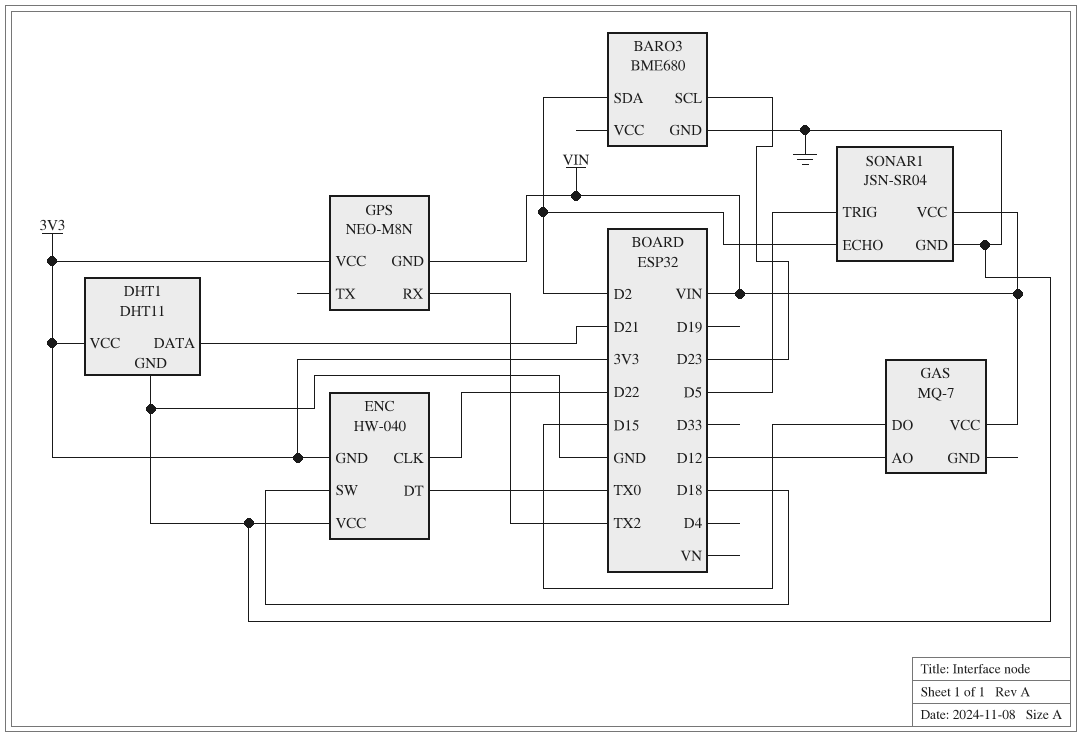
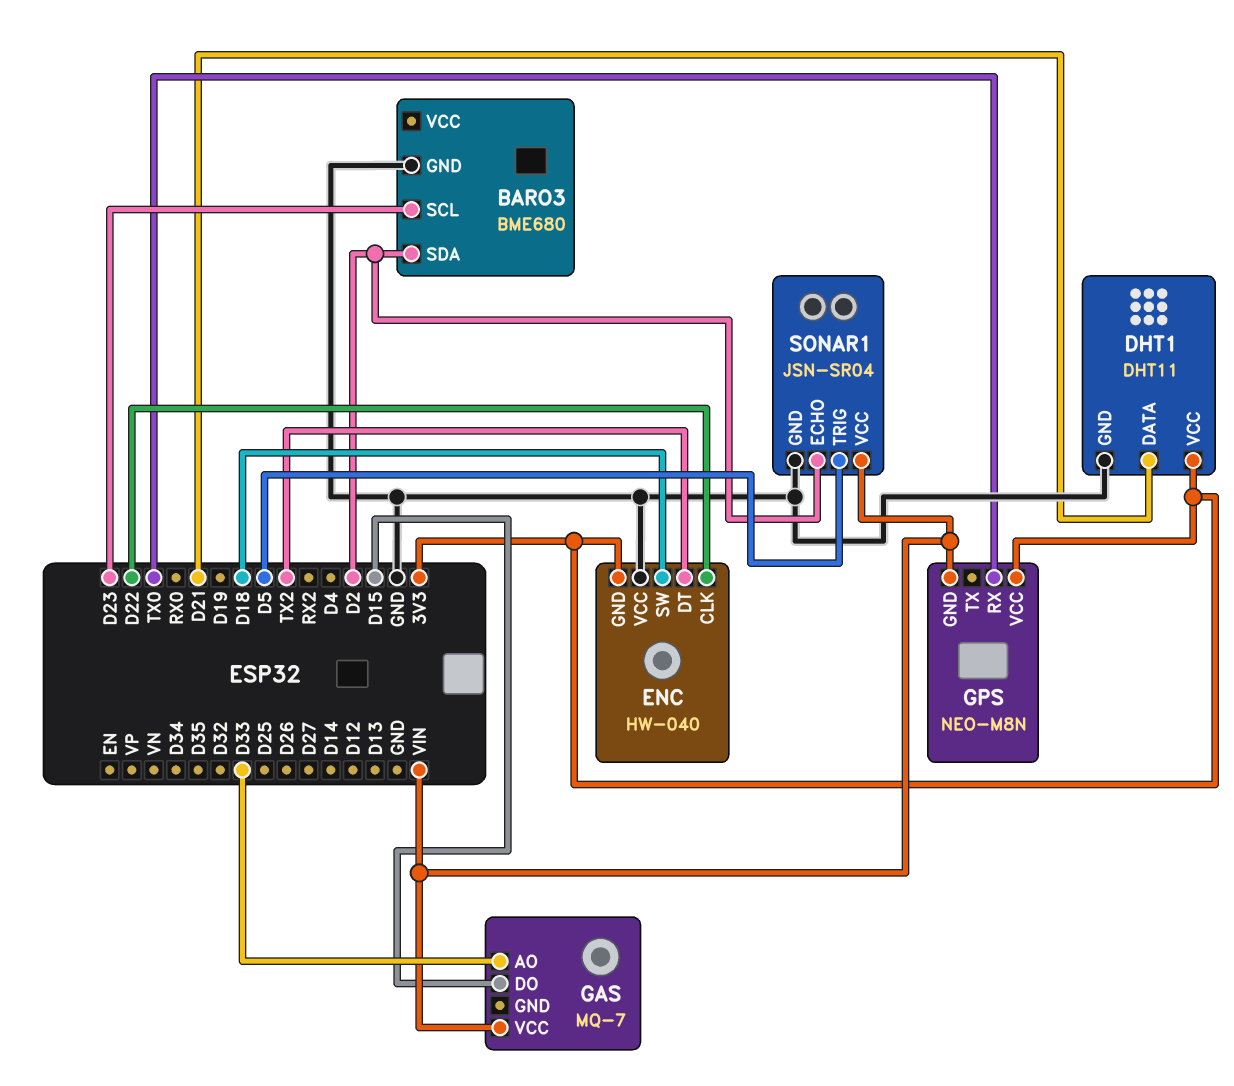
ENC pin DT: TX0 -> TX2
GAS pin AO: D12 -> D33
GPS pin RX: TX2 -> TX0

